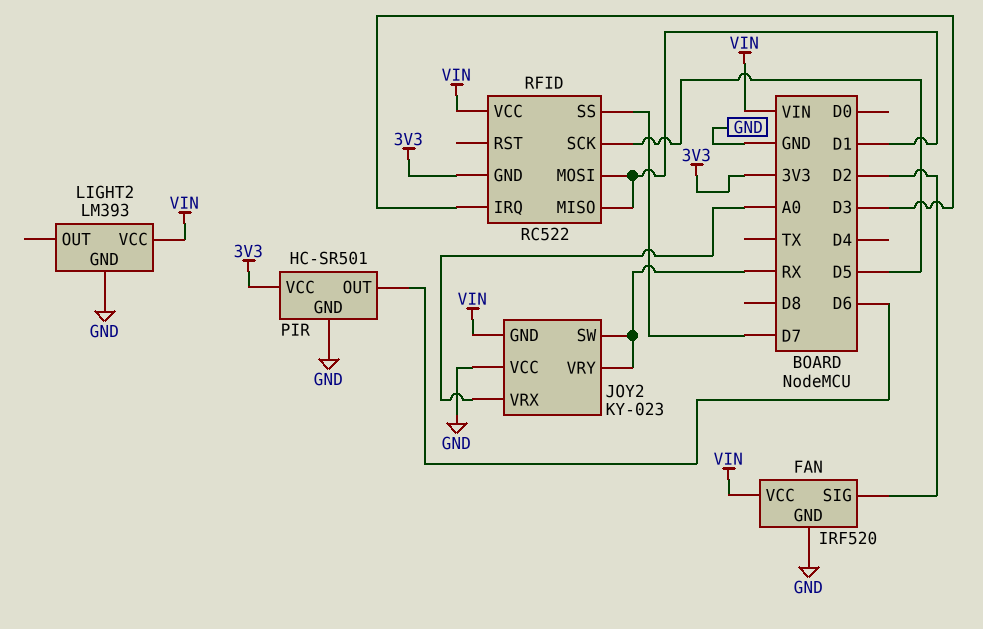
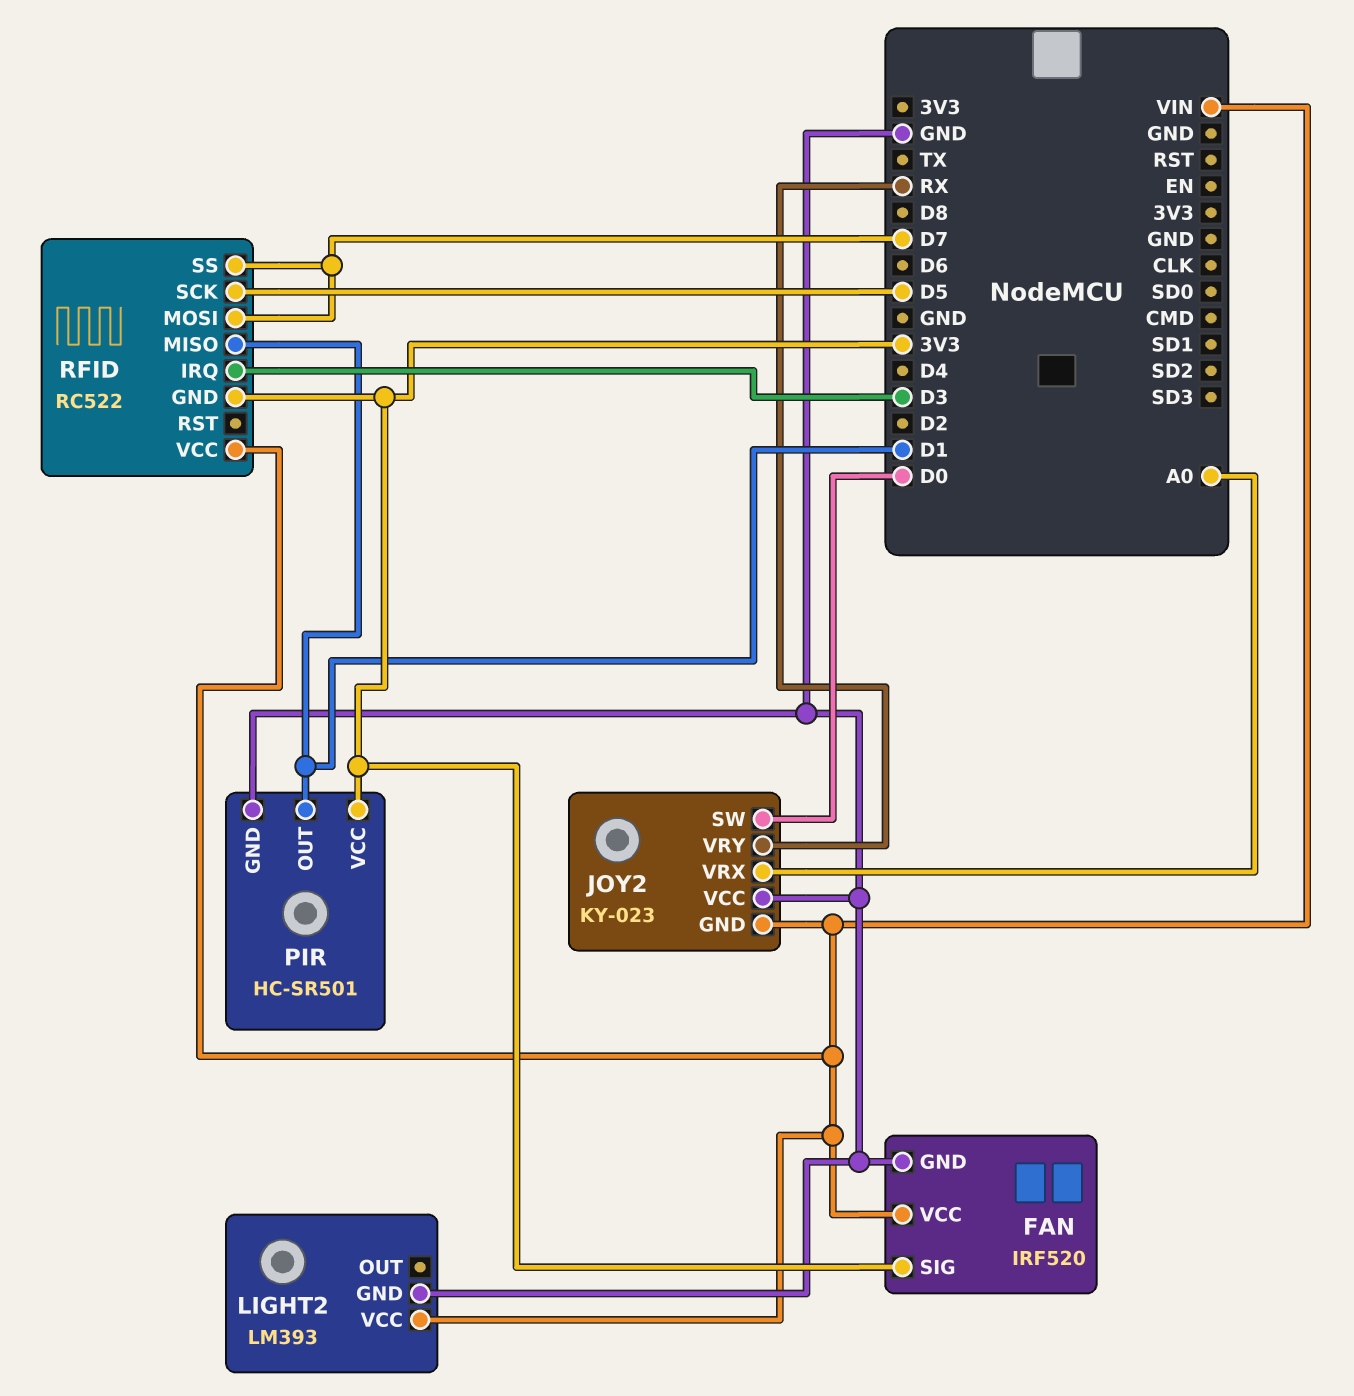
FAN pin SIG: D2 -> 3V3
JOY2 pin SW: RX -> D0
PIR pin OUT: D6 -> D1
RFID pin MOSI: D1 -> D7

